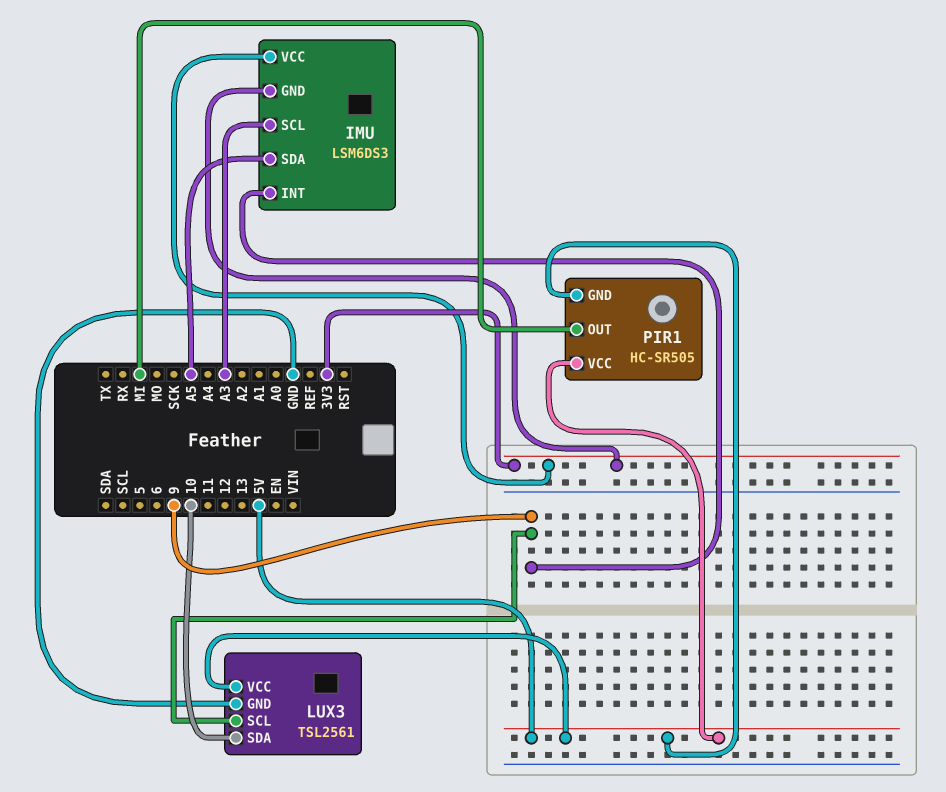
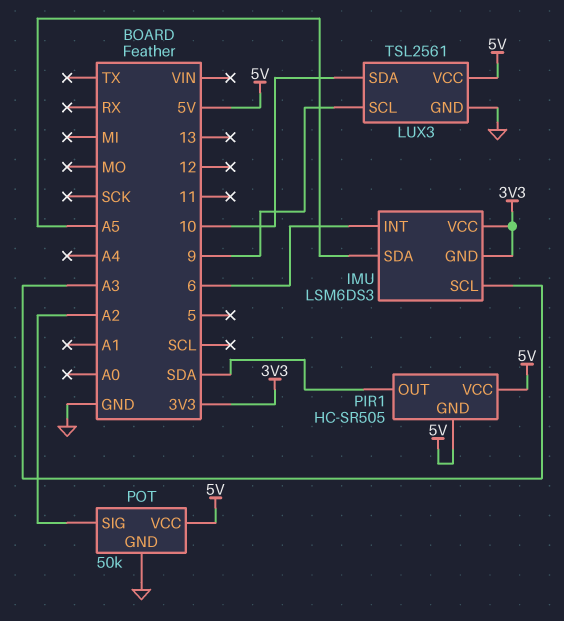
IMU pin INT: 9 -> 6
PIR1 pin OUT: MI -> SDA
POT: none -> 50k
POT pin GND: none -> GND
POT pin SIG: none -> A2
POT pin VCC: none -> 5V

